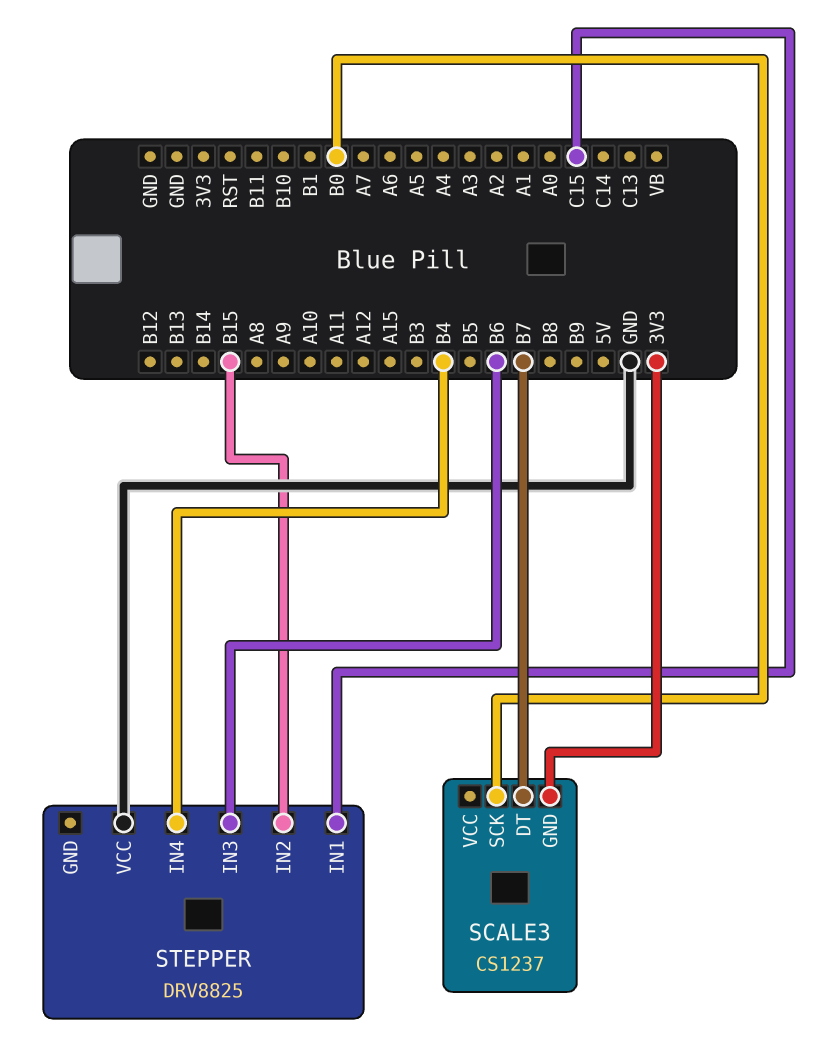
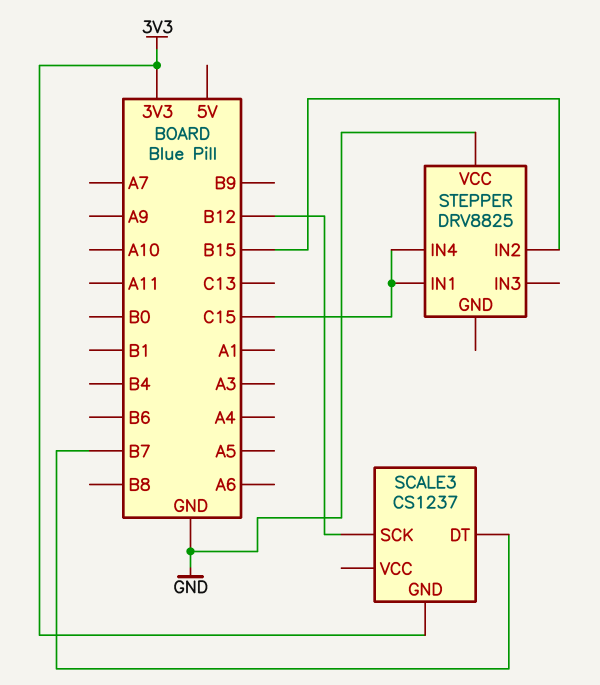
SCALE3 pin SCK: B0 -> B12
STEPPER pin IN3: B6 -> none
STEPPER pin IN4: B4 -> C15

